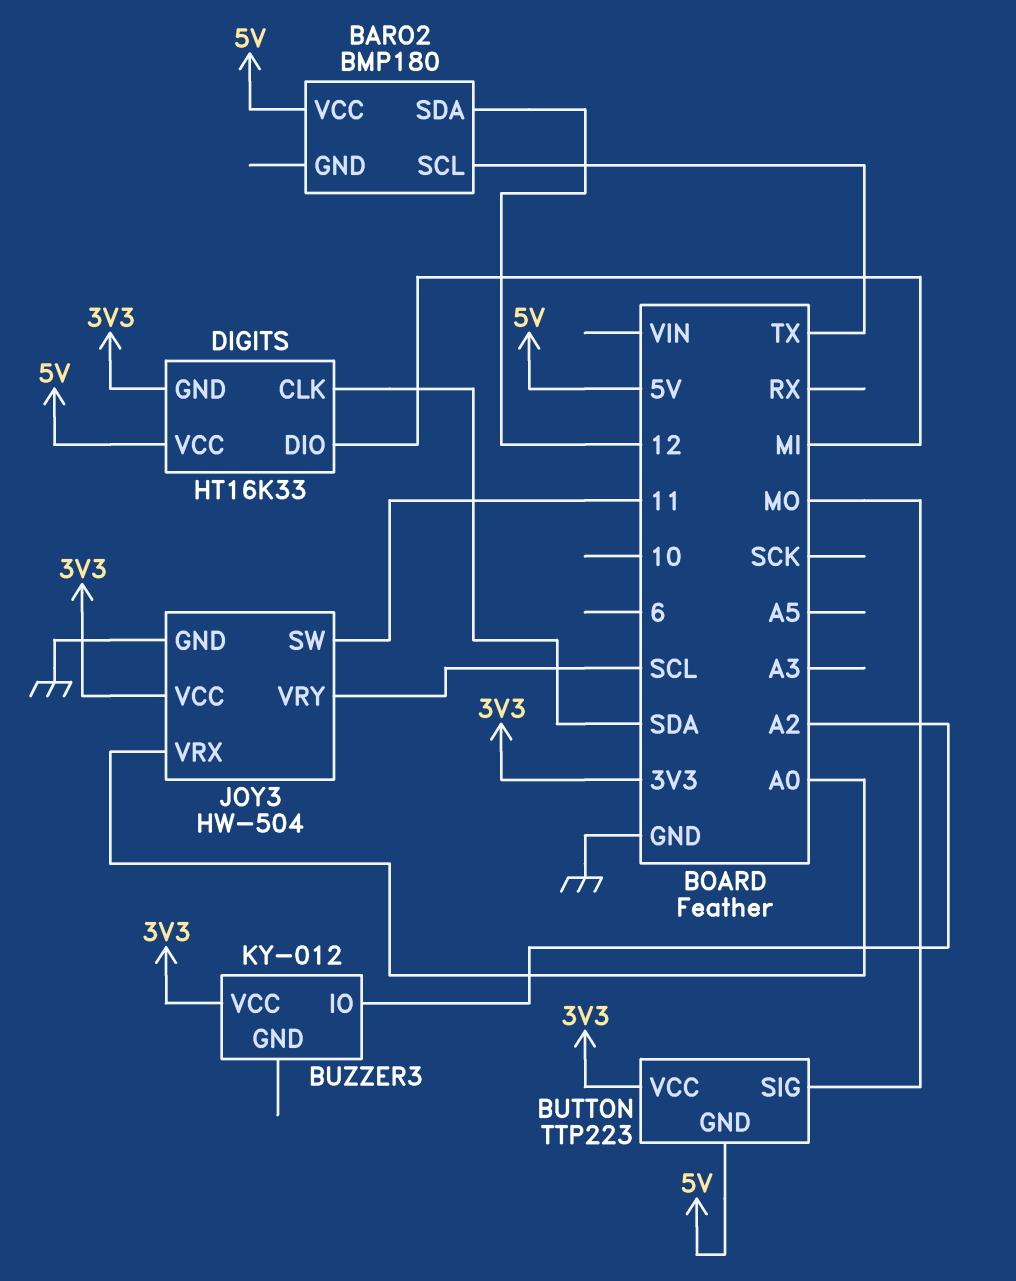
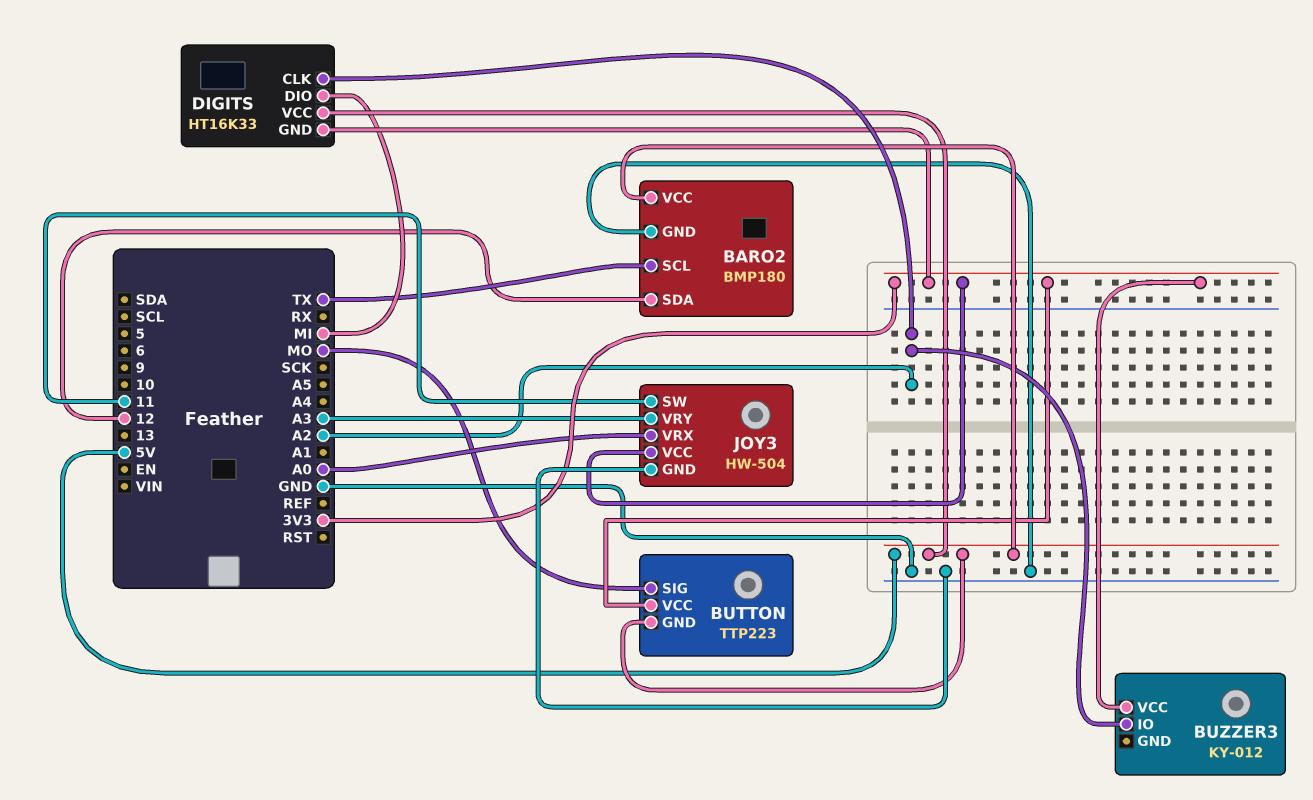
BARO2 pin GND: none -> GND
DIGITS pin CLK: SDA -> A2
JOY3 pin VRY: SCL -> A3

